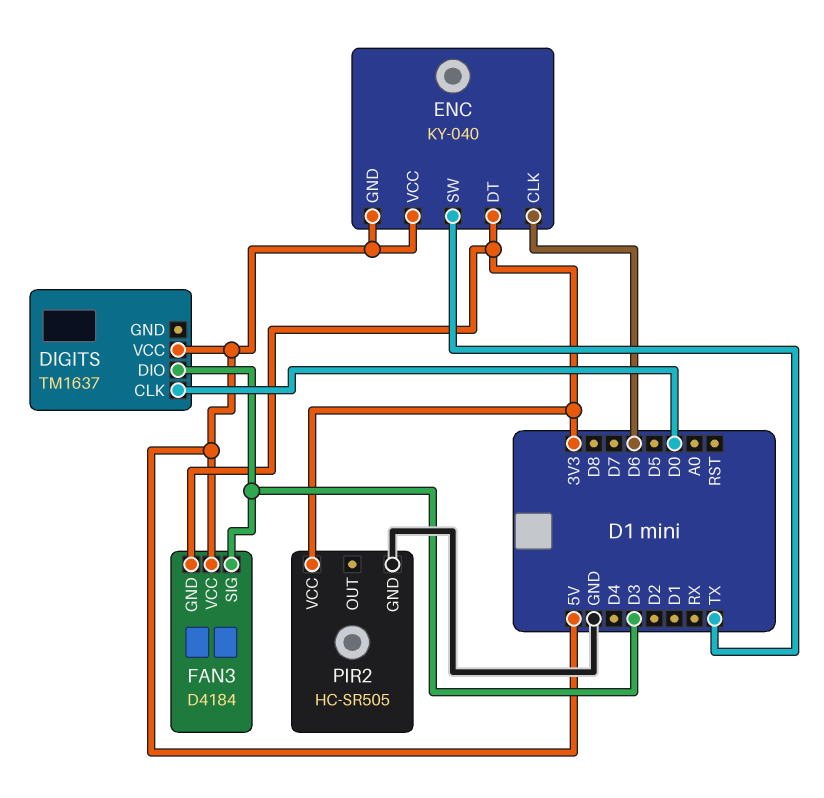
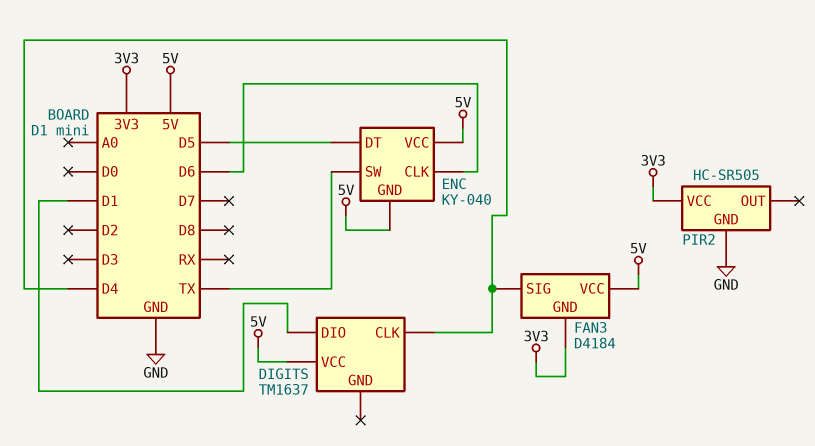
DIGITS pin CLK: D0 -> D4
DIGITS pin DIO: D3 -> D1
ENC pin DT: 3V3 -> D5
FAN3 pin SIG: D3 -> D4

